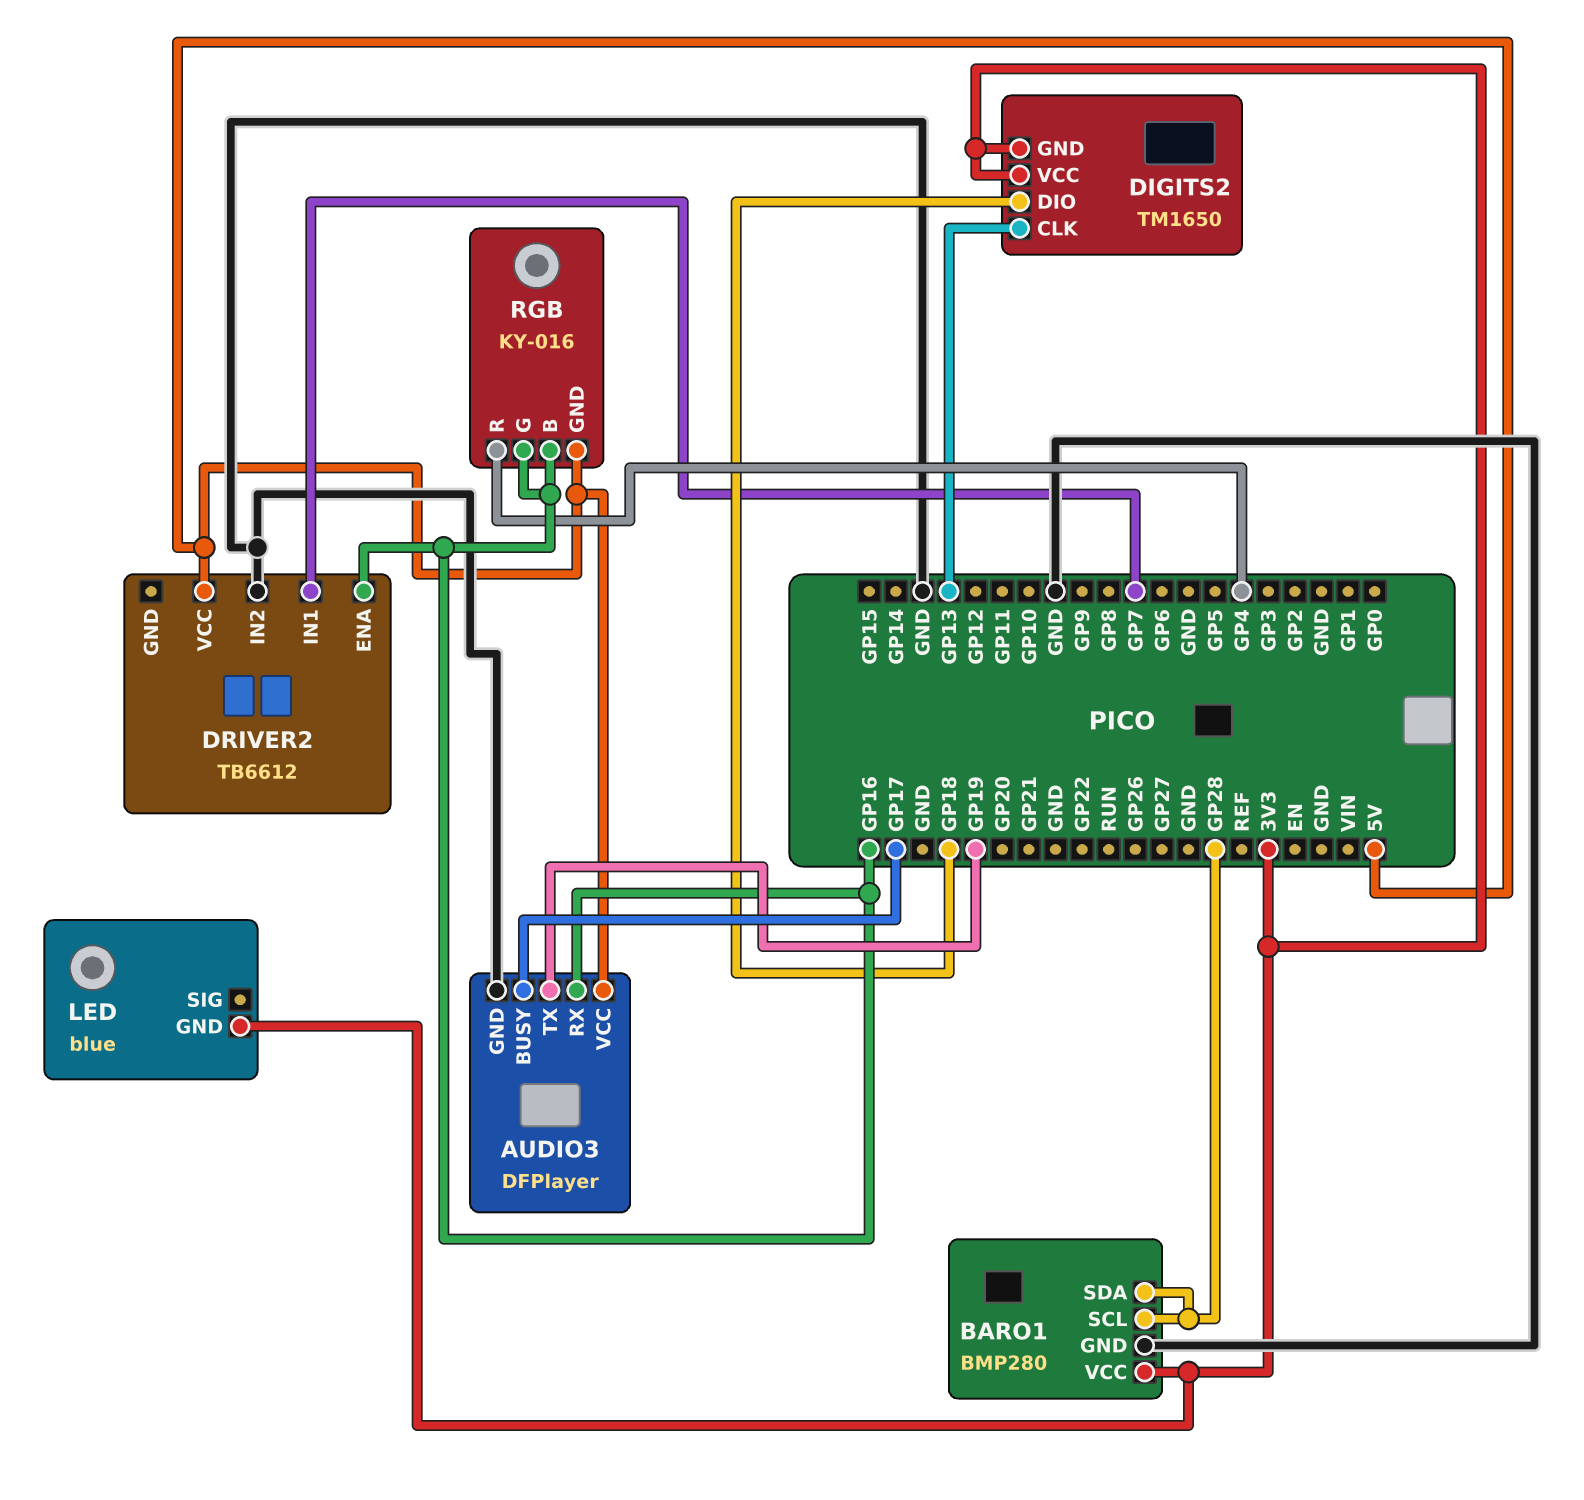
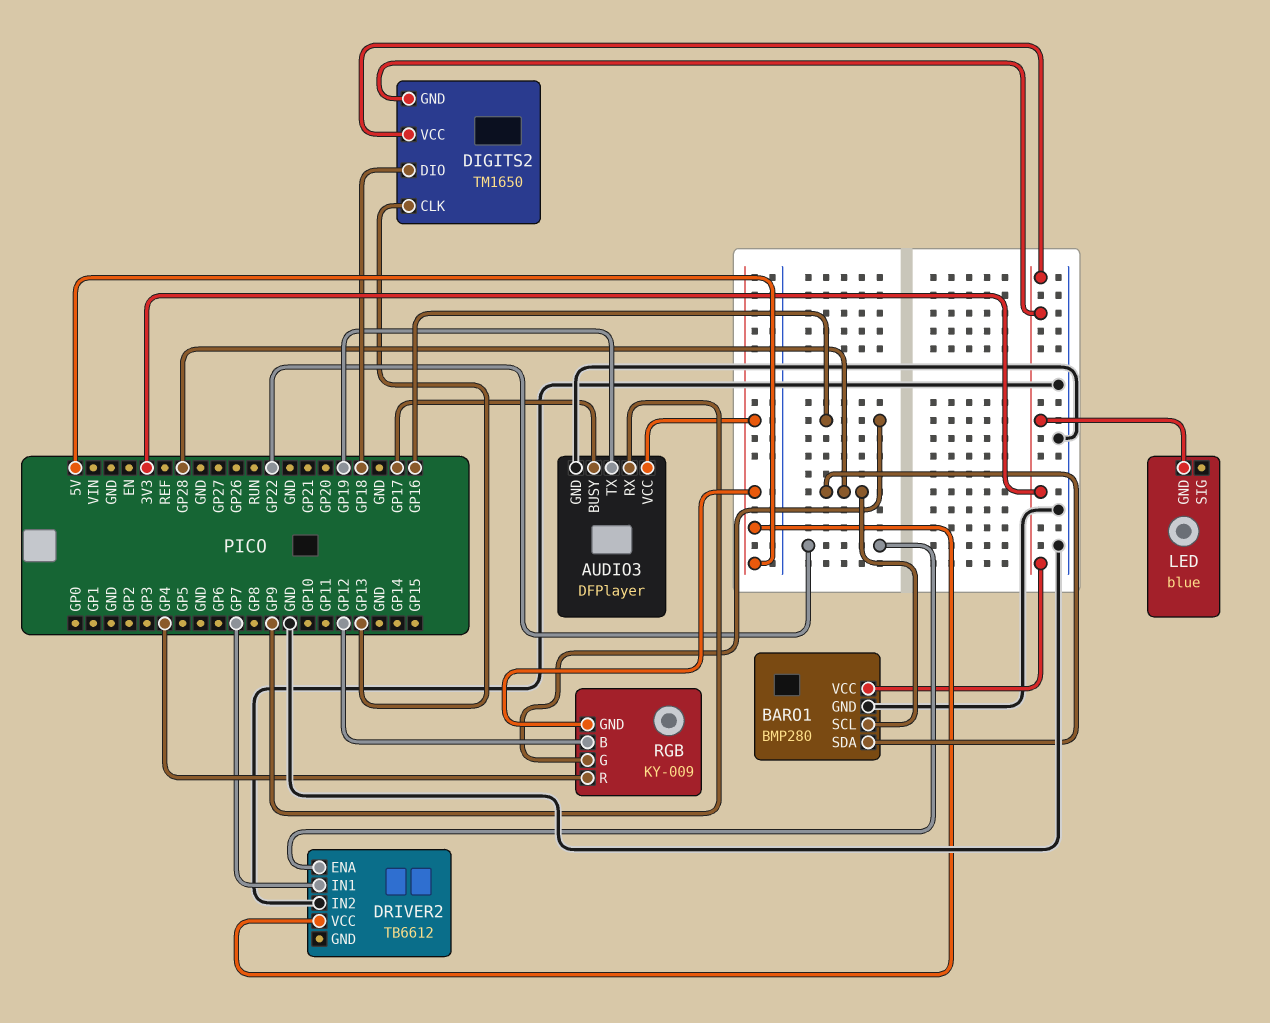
AUDIO3 pin RX: GP16 -> GP9
DRIVER2 pin ENA: GP16 -> GP22
RGB: KY-016 -> KY-009
RGB pin B: GP16 -> GP12

